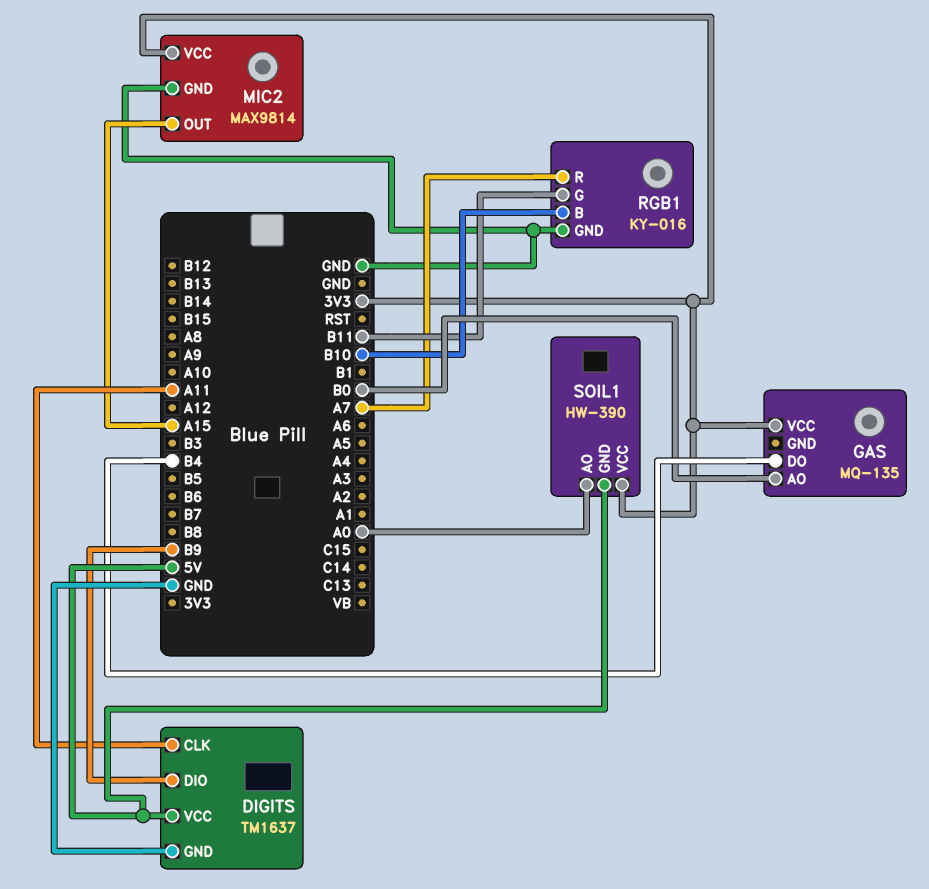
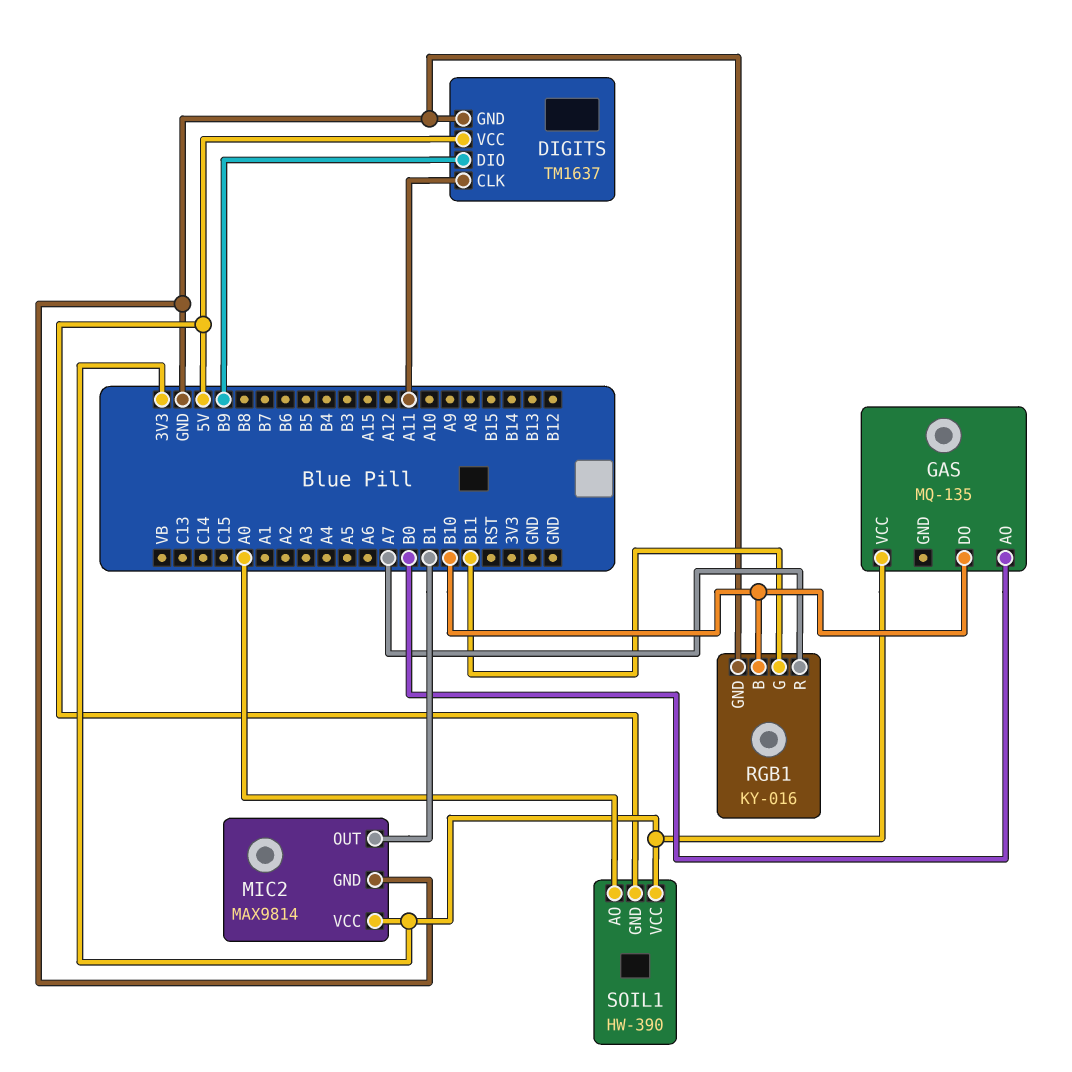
GAS pin DO: B4 -> B10
MIC2 pin OUT: A15 -> B1

